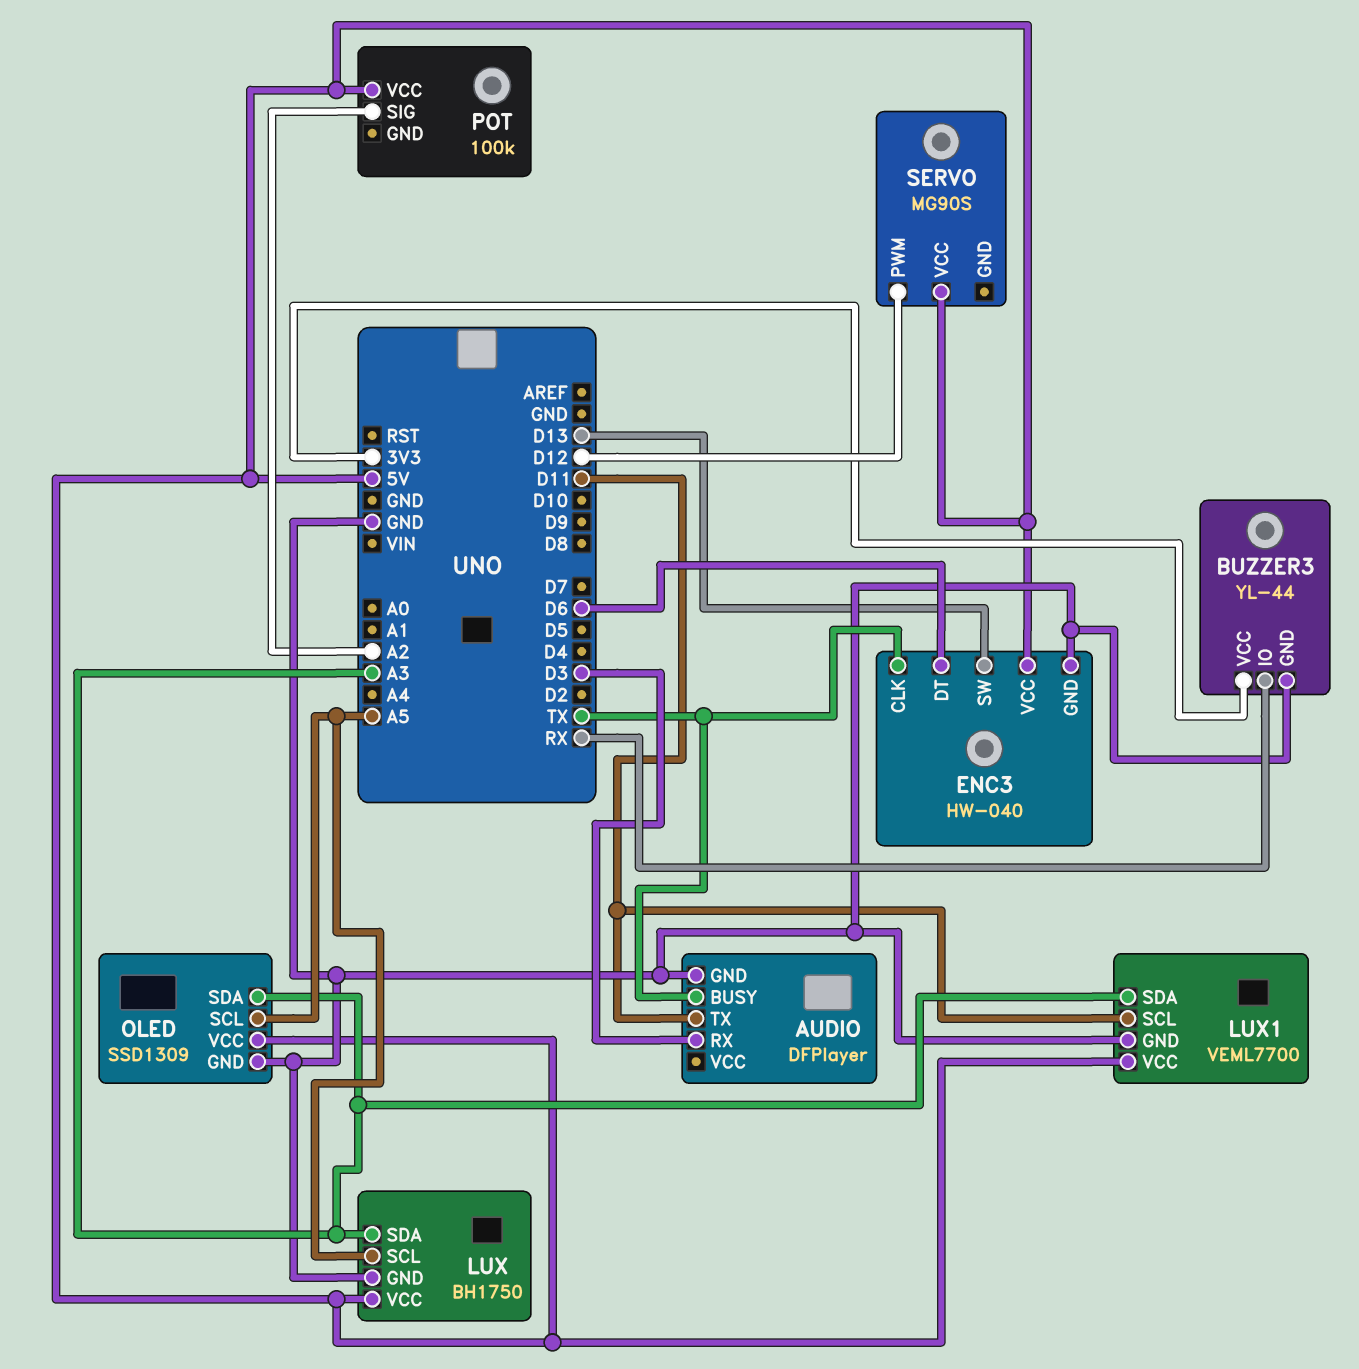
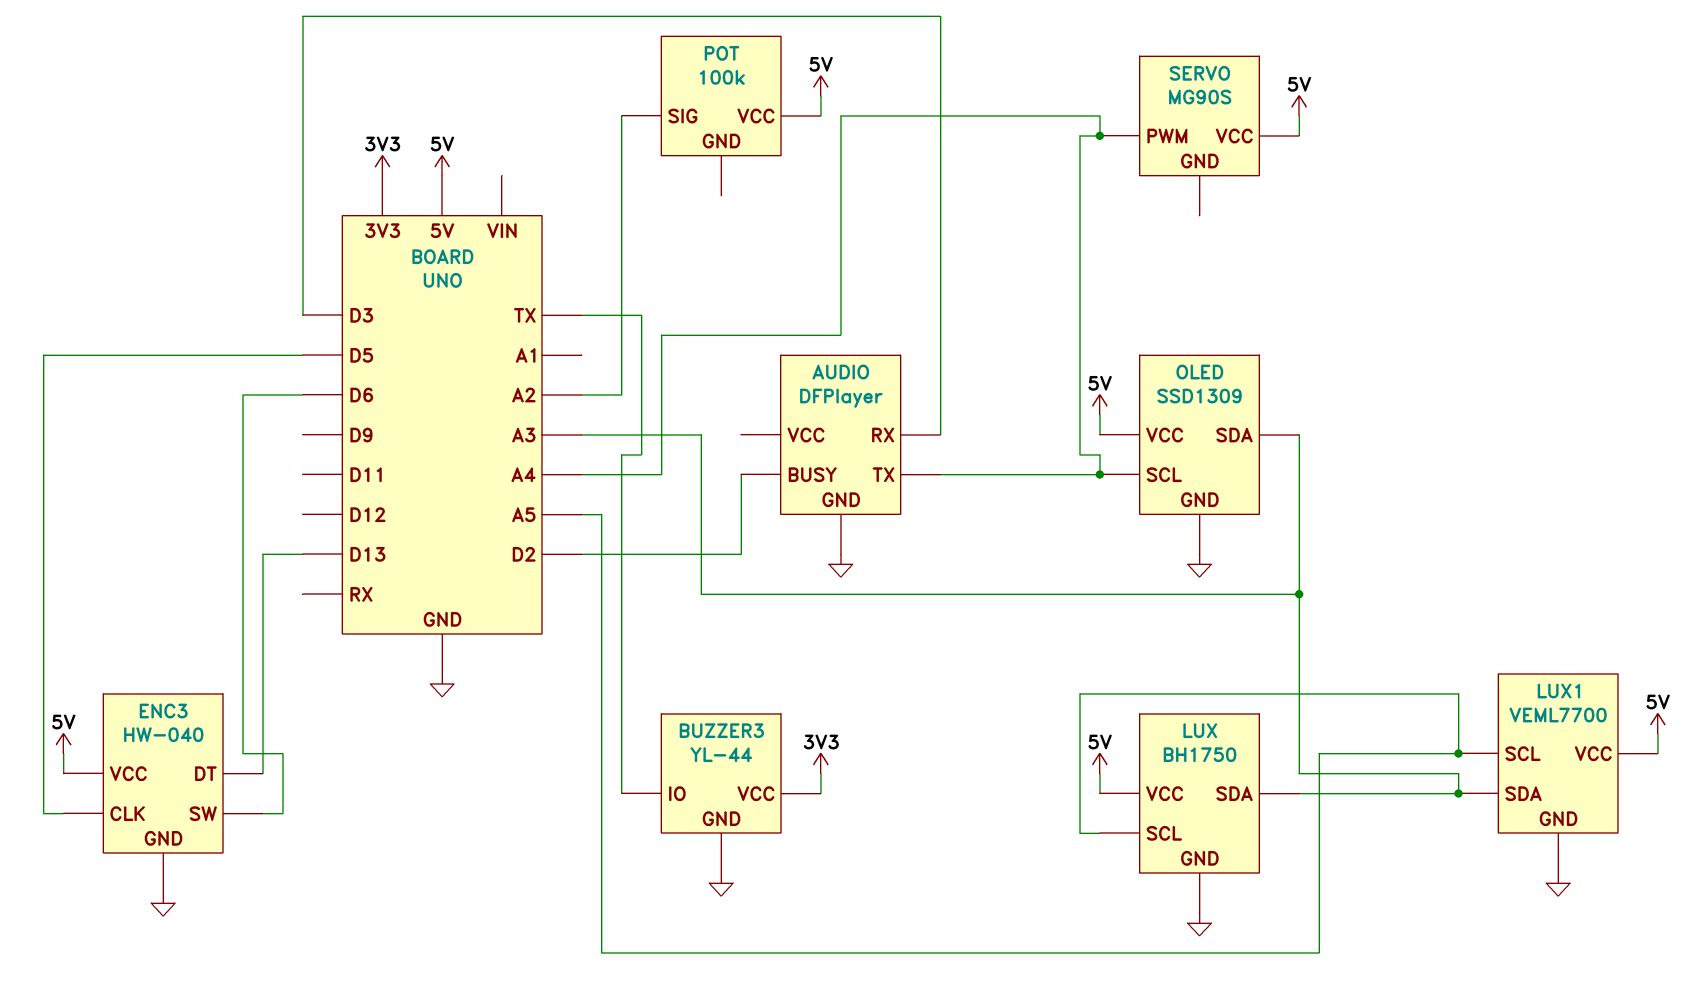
AUDIO pin BUSY: TX -> D2
AUDIO pin TX: D11 -> A4
BUZZER3 pin IO: RX -> TX
ENC3 pin CLK: TX -> D5
ENC3 pin DT: D6 -> D13
ENC3 pin SW: D13 -> D6
LUX1 pin SCL: D11 -> A5
OLED pin SCL: A5 -> A4
SERVO pin PWM: D12 -> A4

